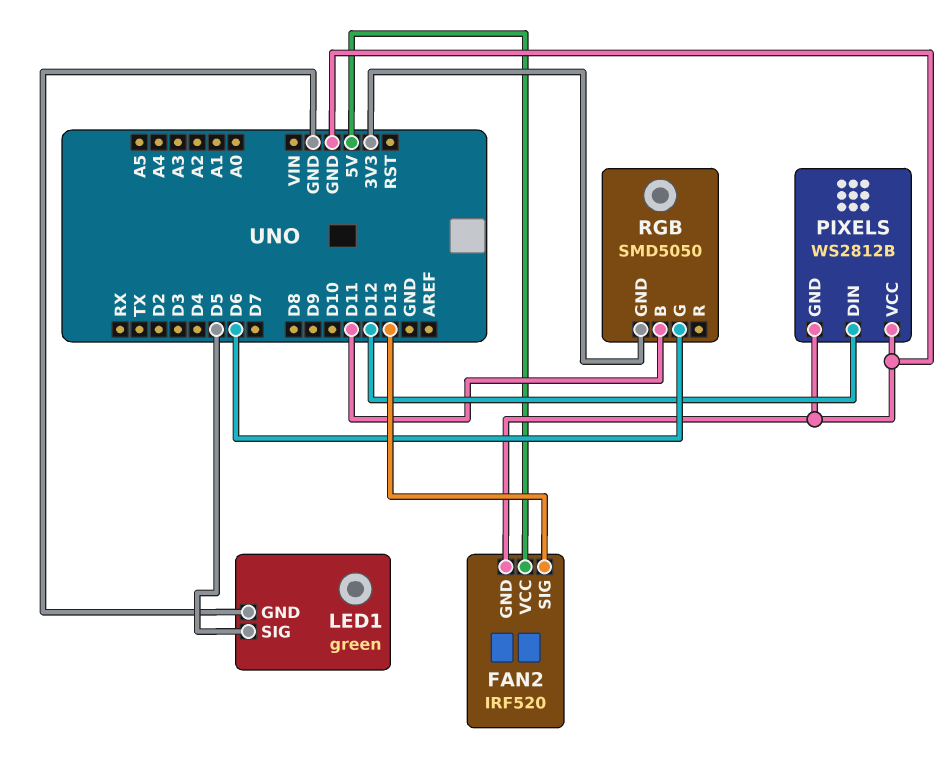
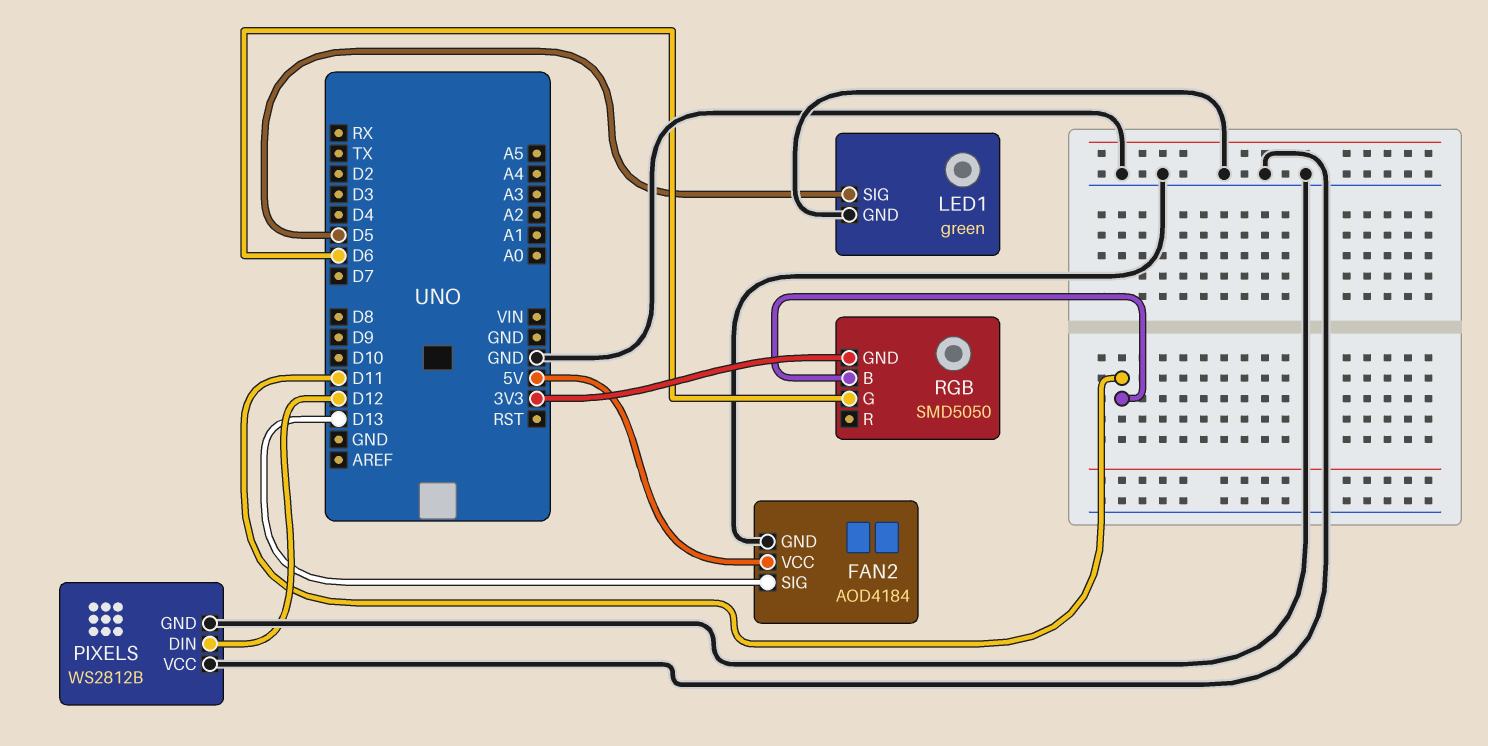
FAN2: IRF520 -> AOD4184

